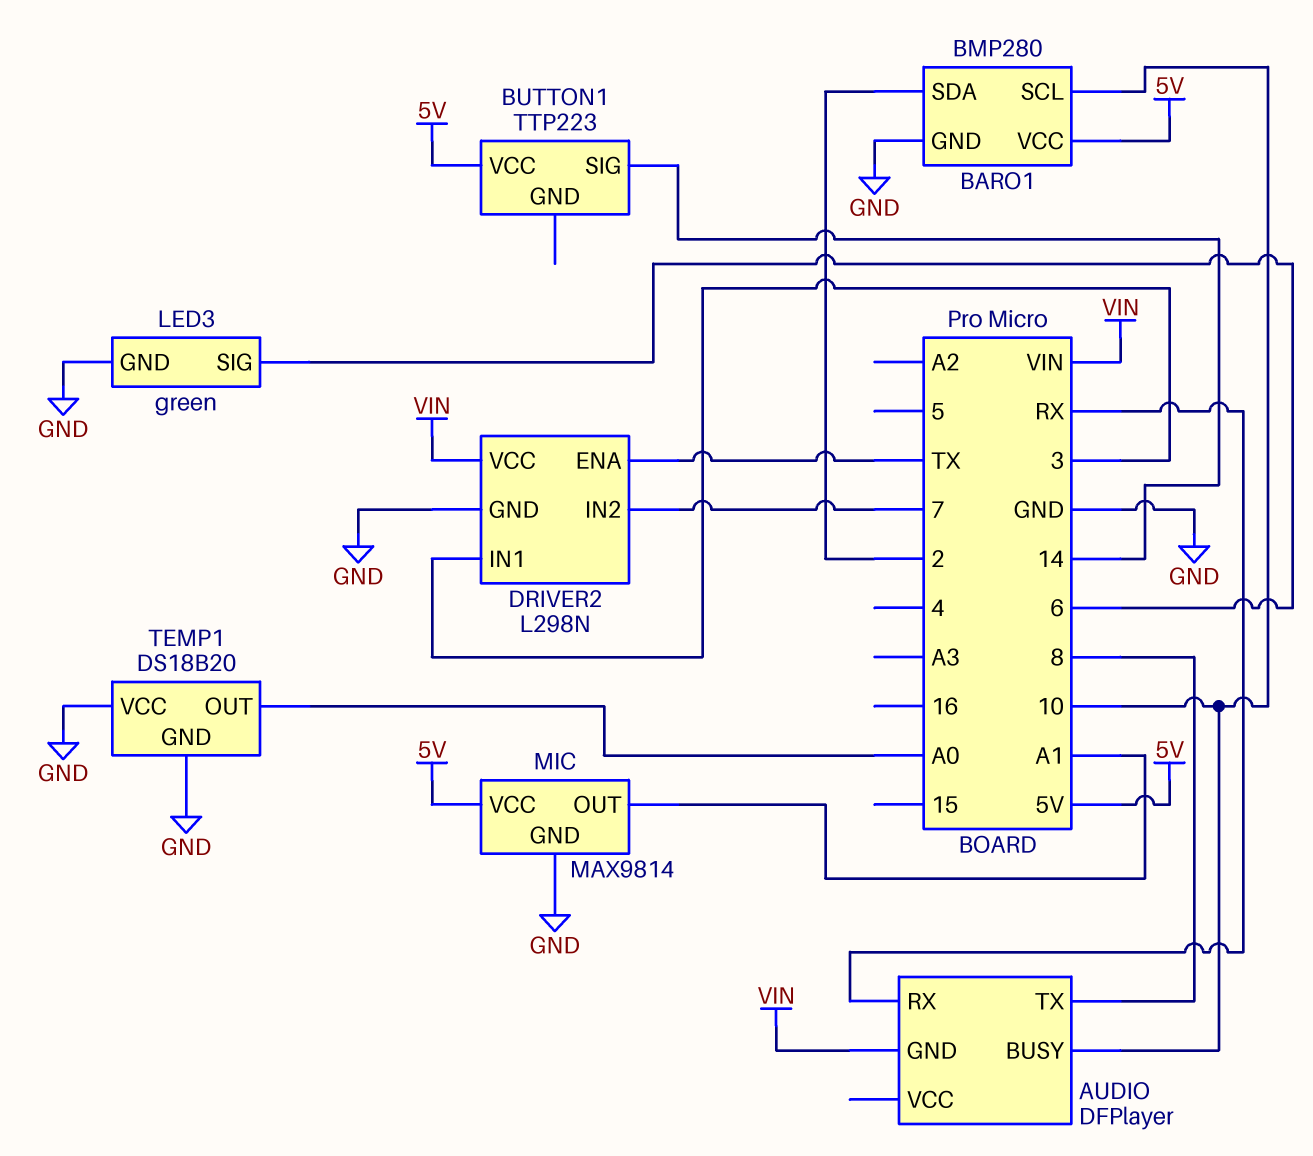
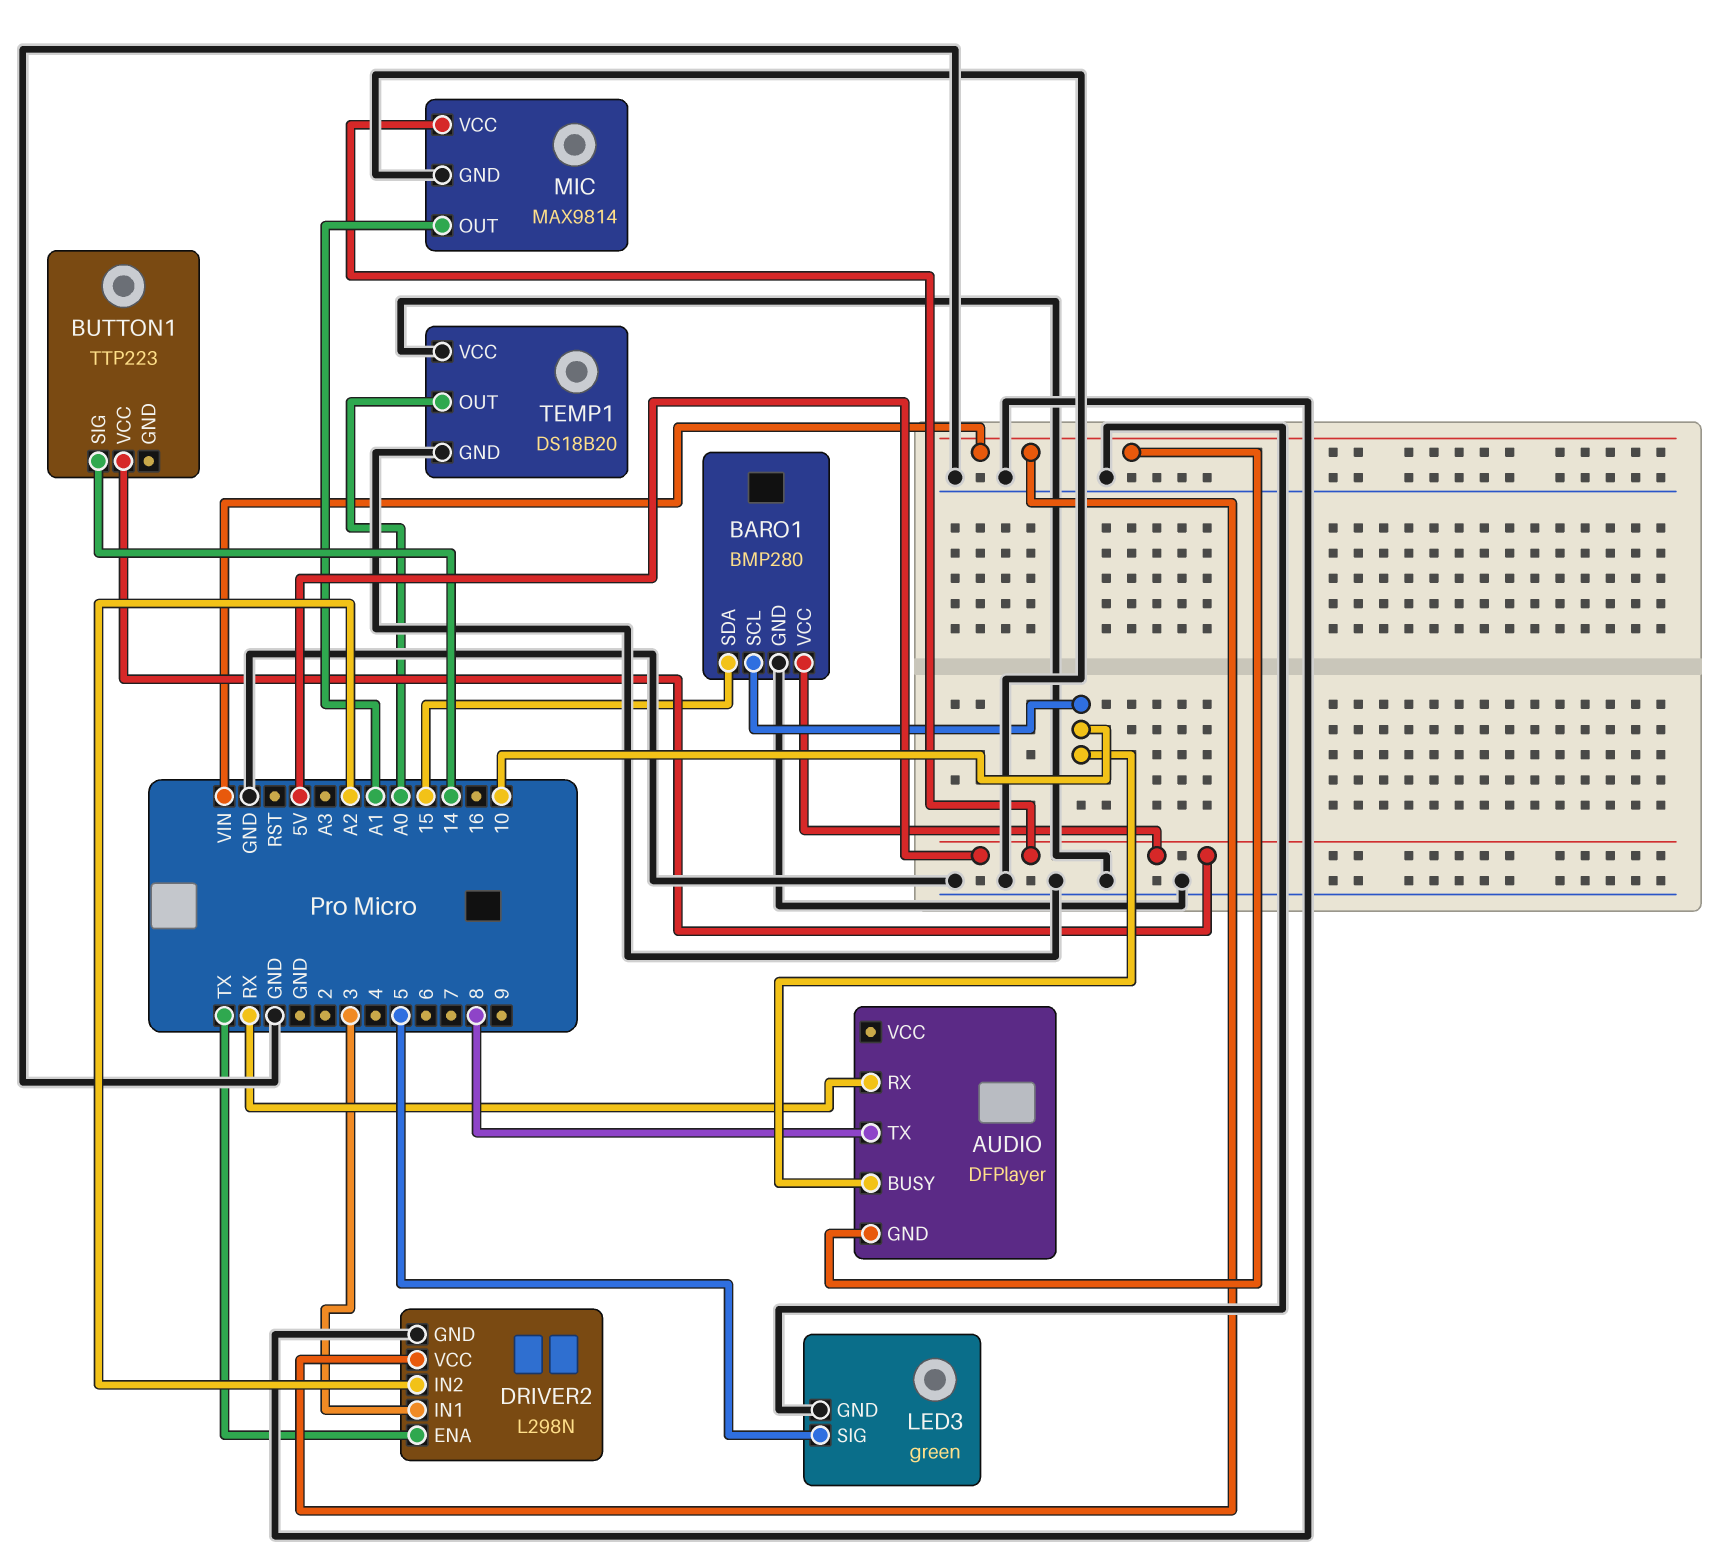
BARO1 pin SDA: 2 -> 15
DRIVER2 pin IN2: 7 -> A2
LED3 pin SIG: 6 -> 5

